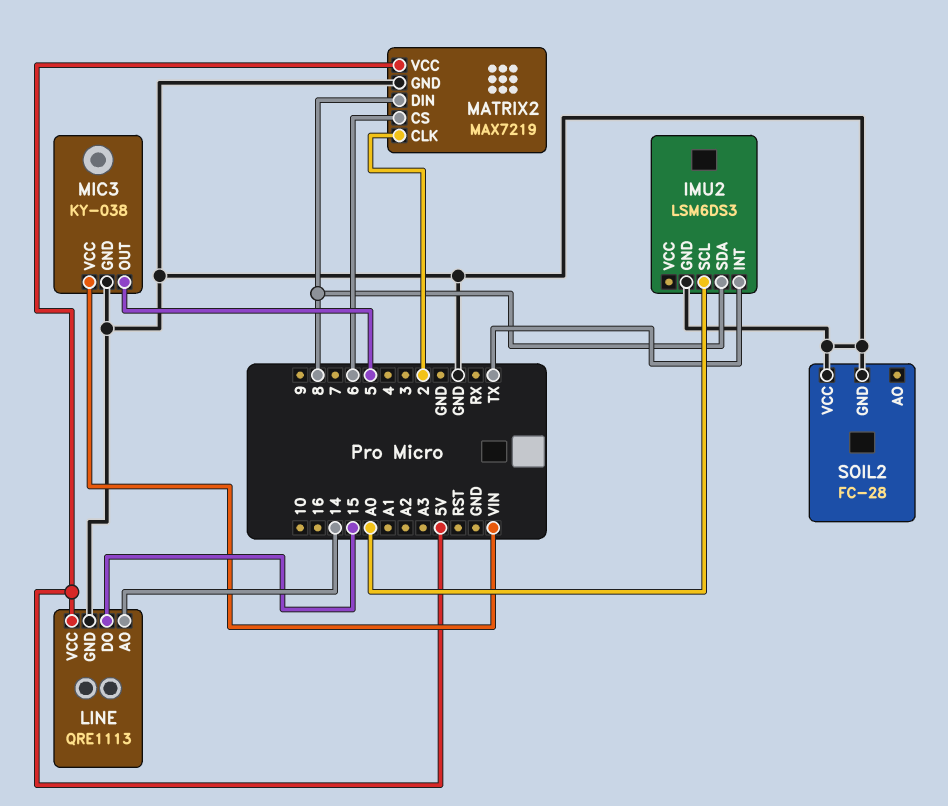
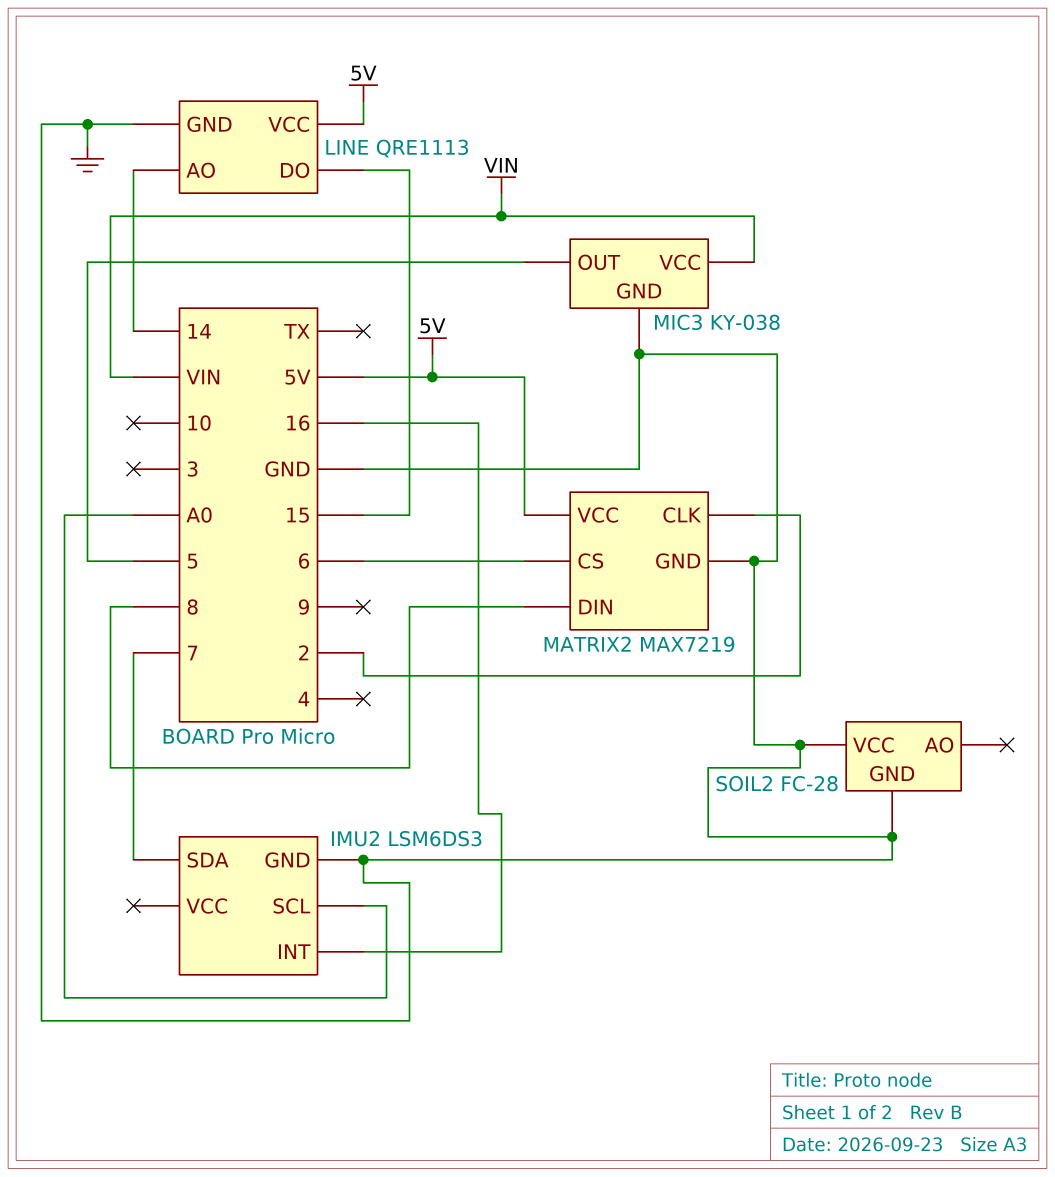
IMU2 pin INT: TX -> 16
IMU2 pin SDA: 8 -> 7

